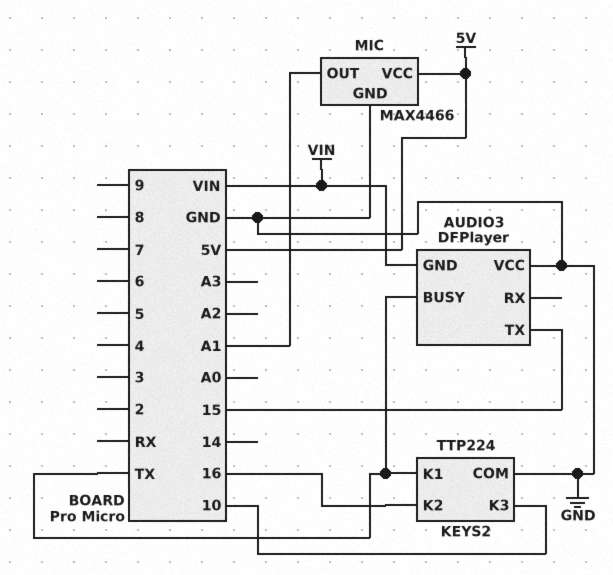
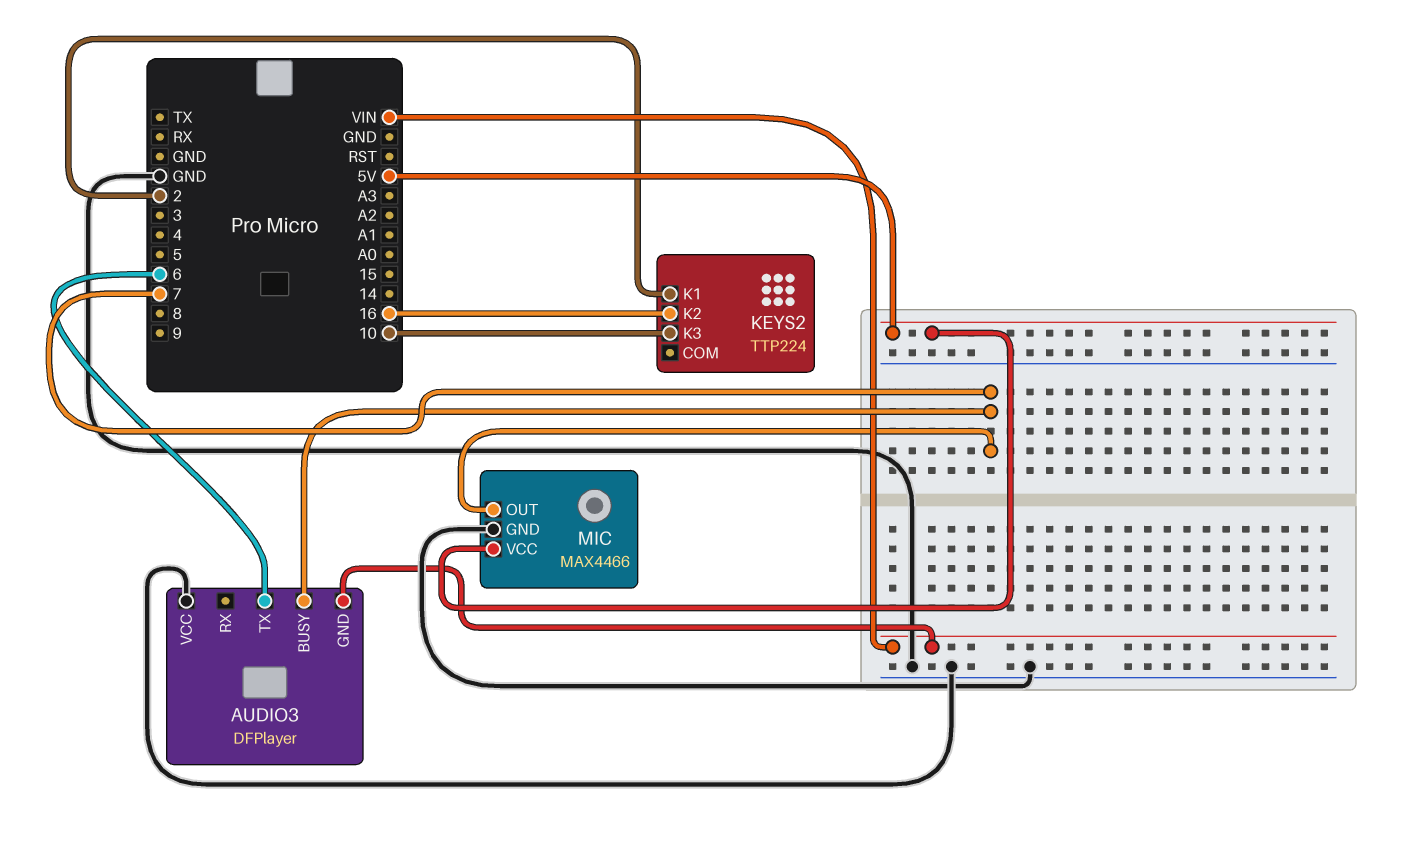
AUDIO3 pin BUSY: TX -> 7
AUDIO3 pin TX: 15 -> 6
KEYS2 pin COM: GND -> none
KEYS2 pin K1: TX -> 2
MIC pin OUT: A1 -> 7

